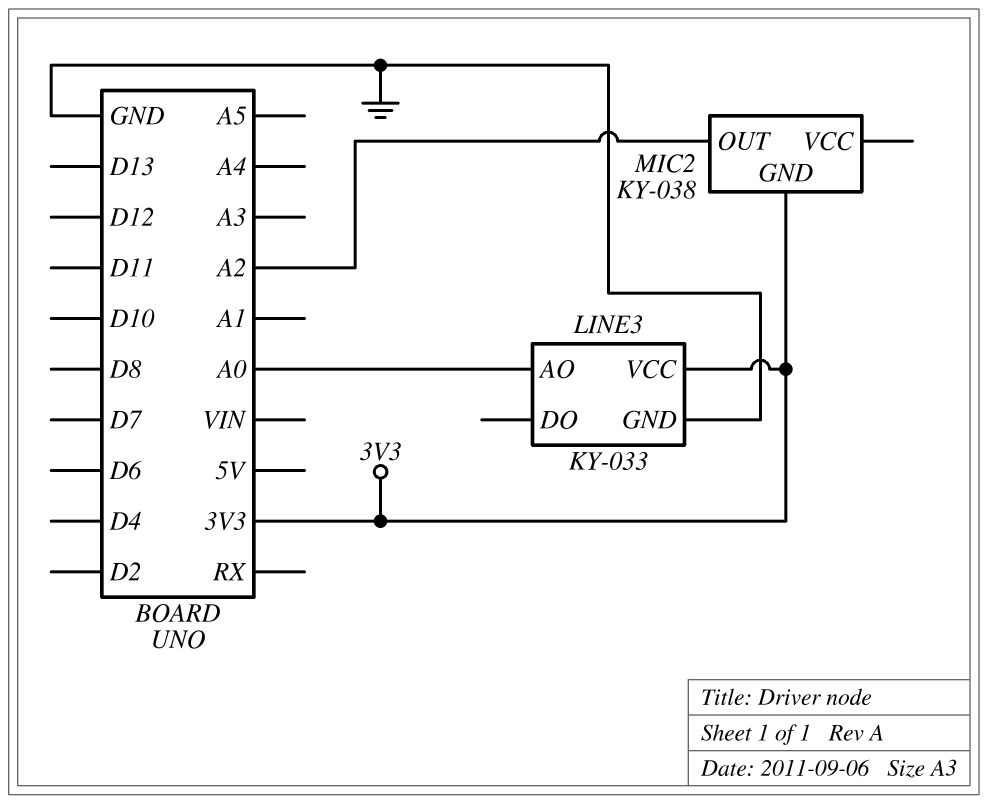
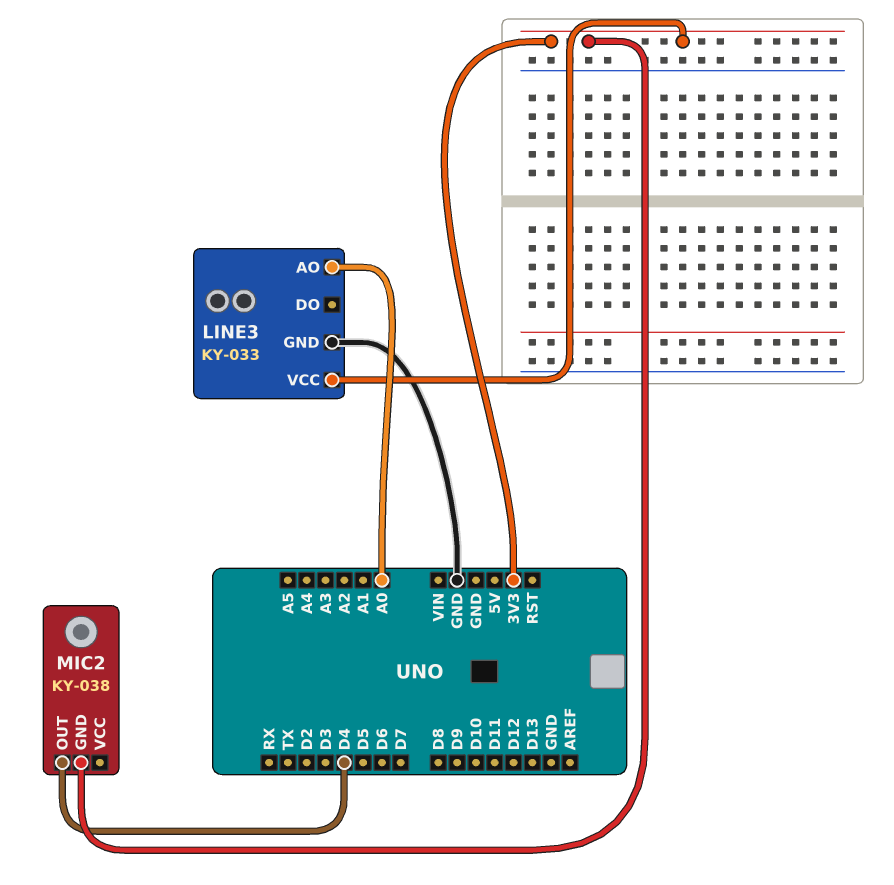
MIC2 pin OUT: A2 -> D4

